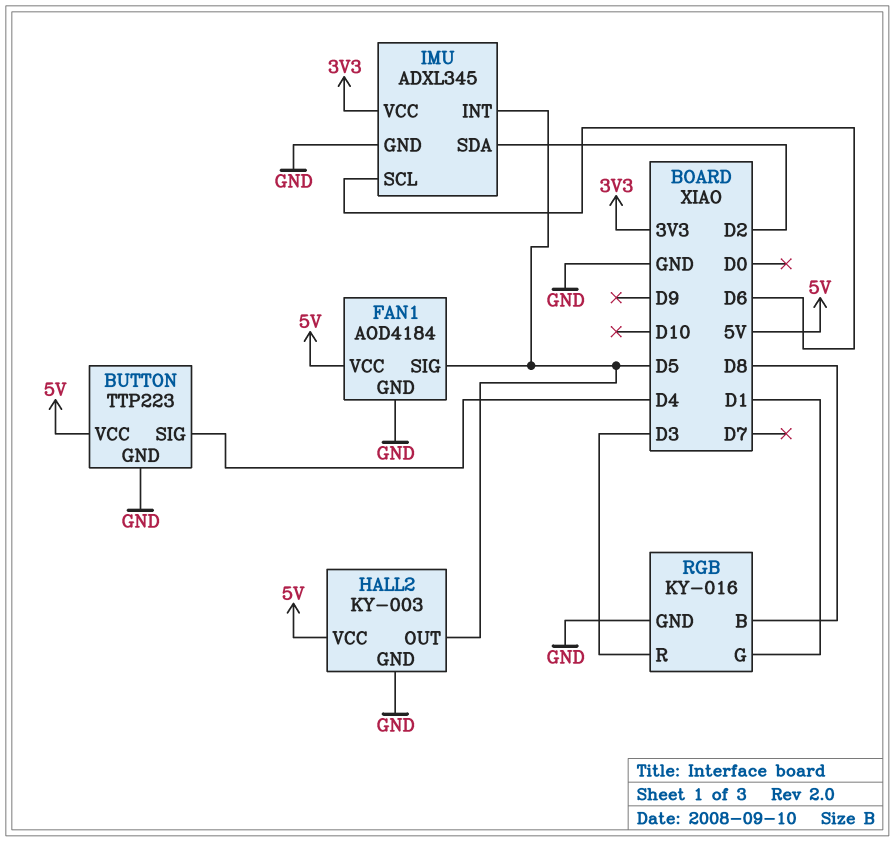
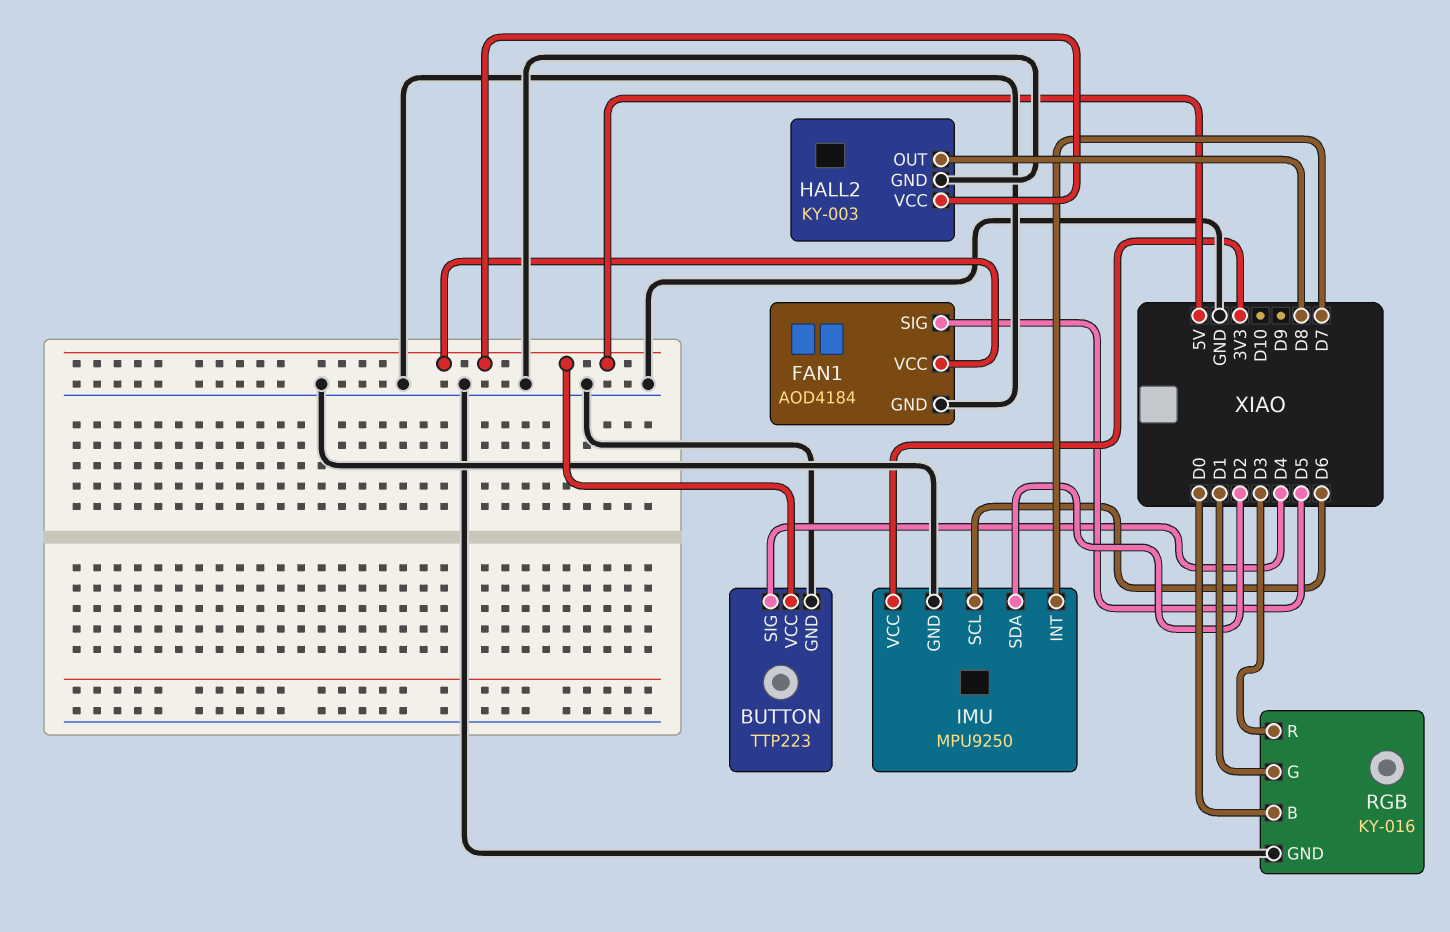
HALL2 pin OUT: D5 -> D8
IMU: ADXL345 -> MPU9250
IMU pin INT: D5 -> D7
RGB pin B: D8 -> D0

